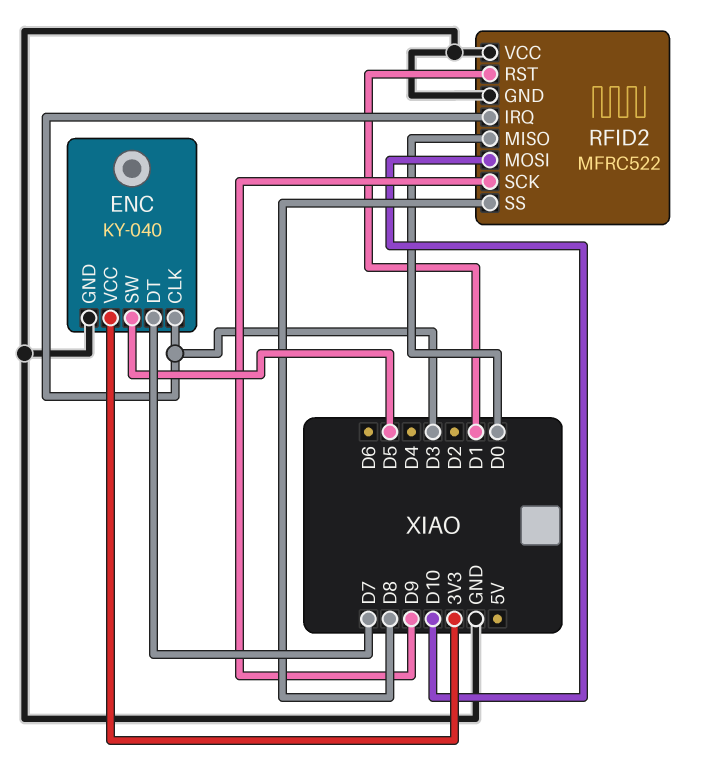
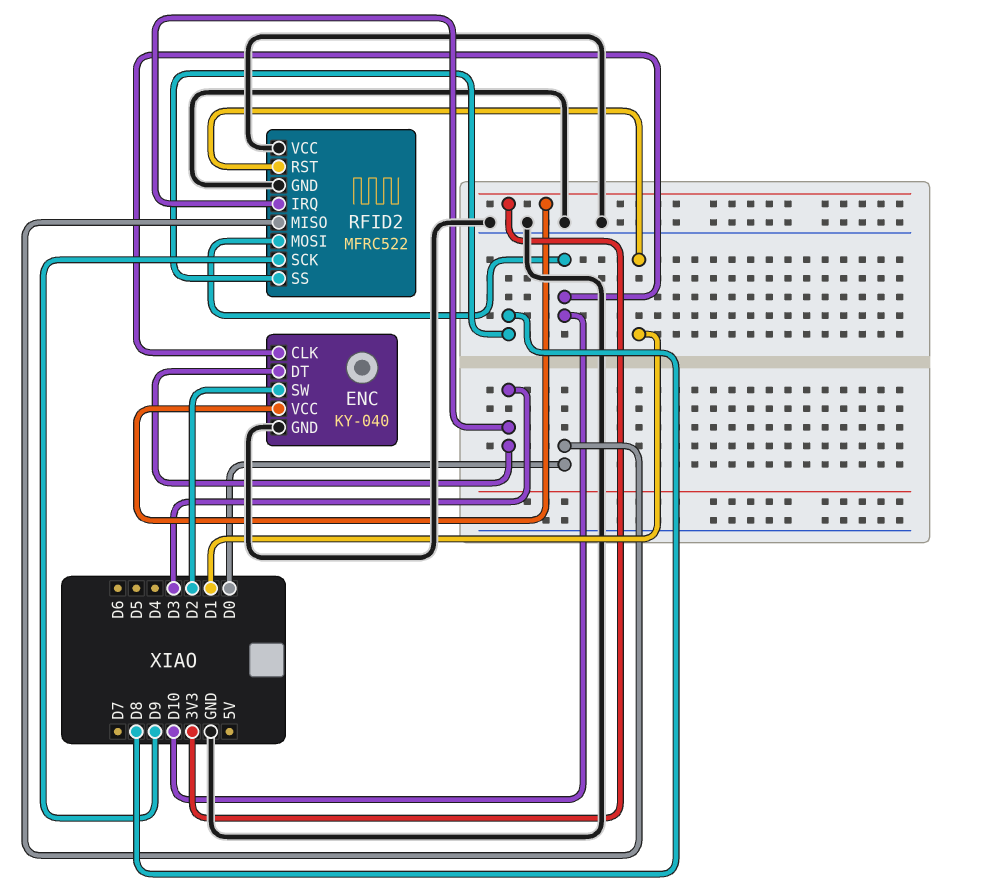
ENC pin CLK: D3 -> D10
ENC pin DT: D7 -> D3
ENC pin SW: D5 -> D2

